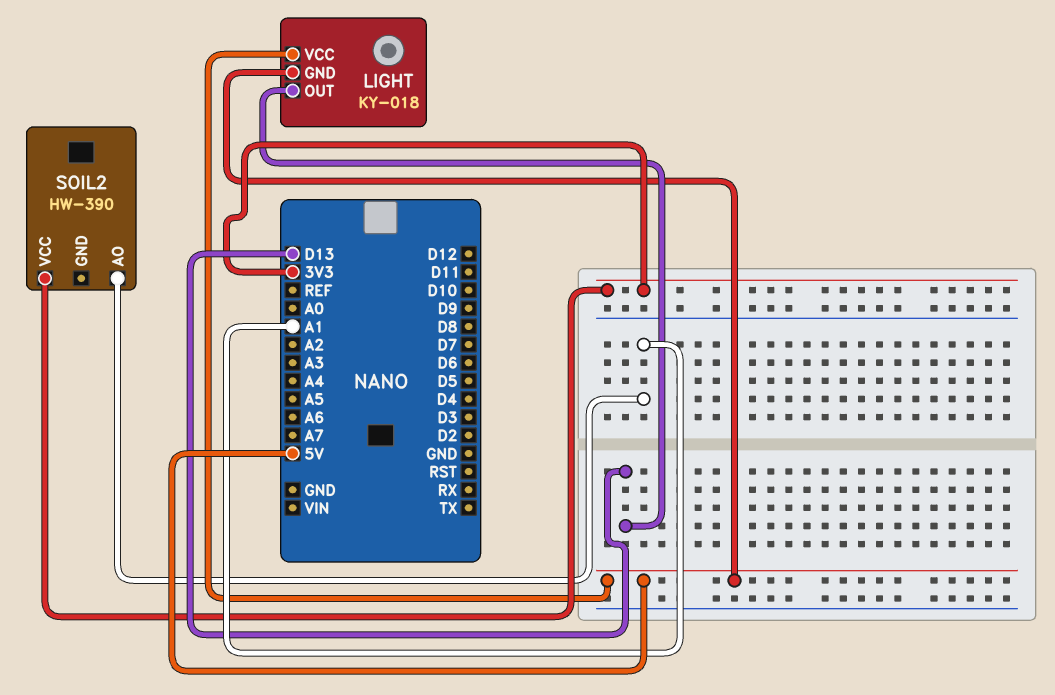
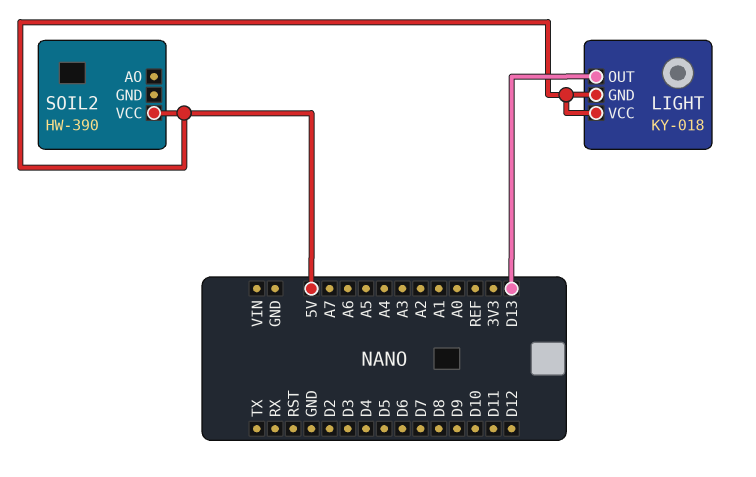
SOIL2 pin AO: A1 -> none
SOIL2 pin VCC: 3V3 -> 5V

